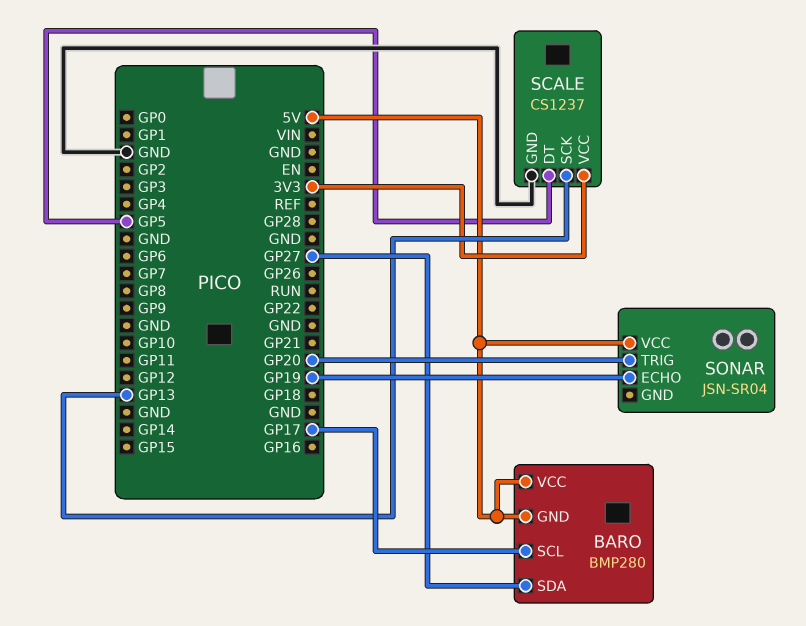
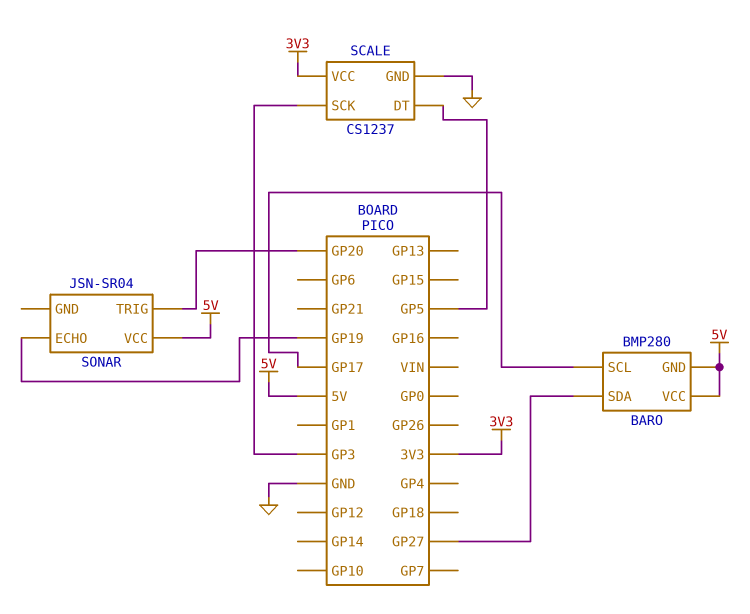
SCALE pin SCK: GP13 -> GP3

